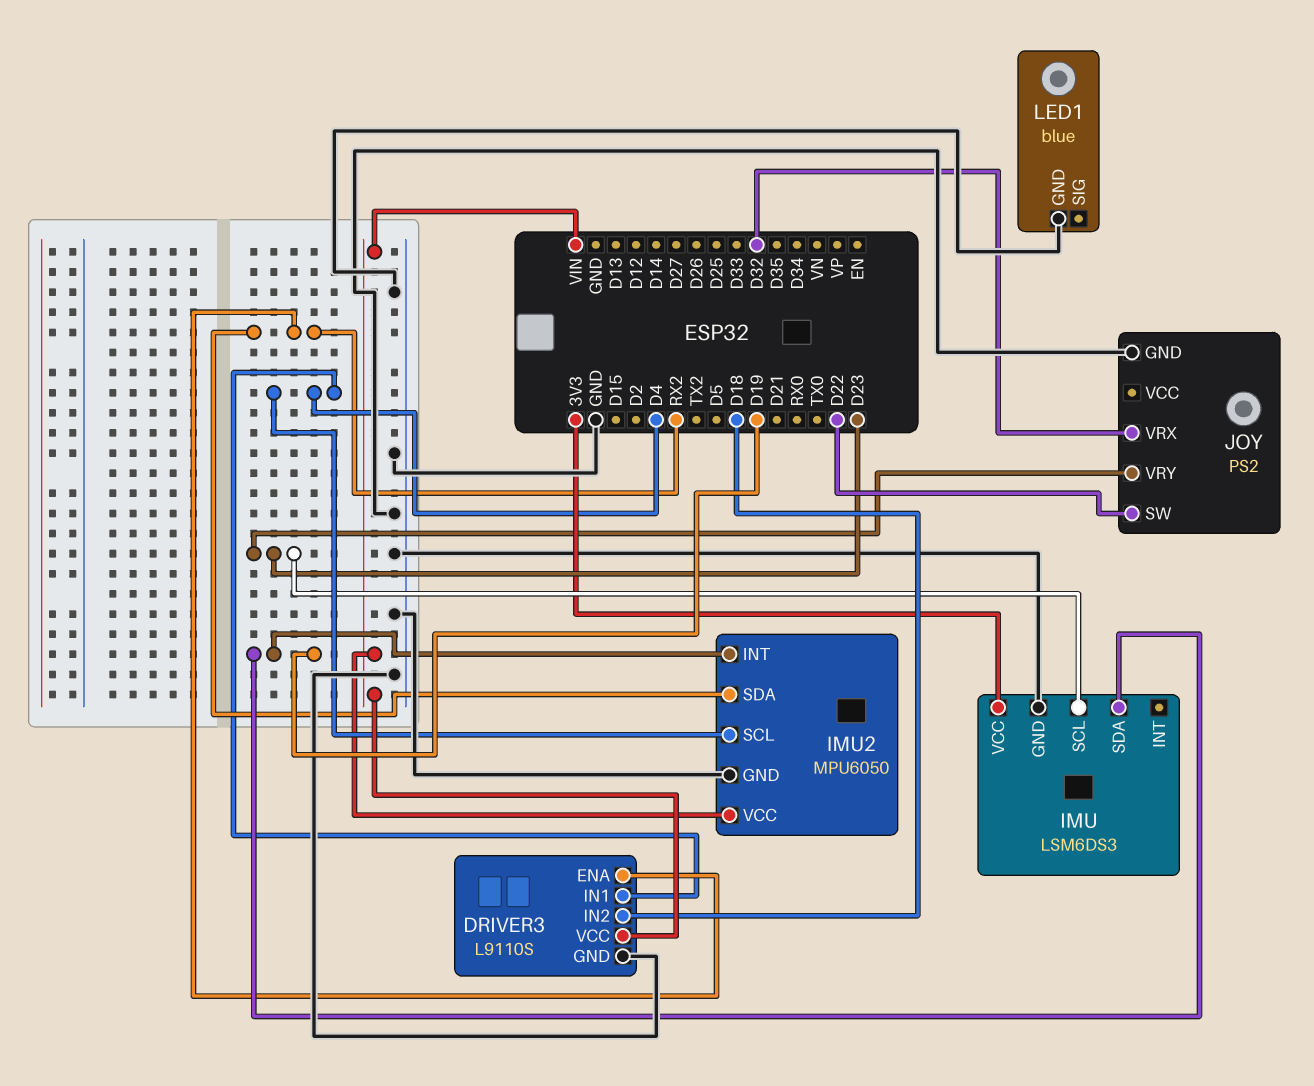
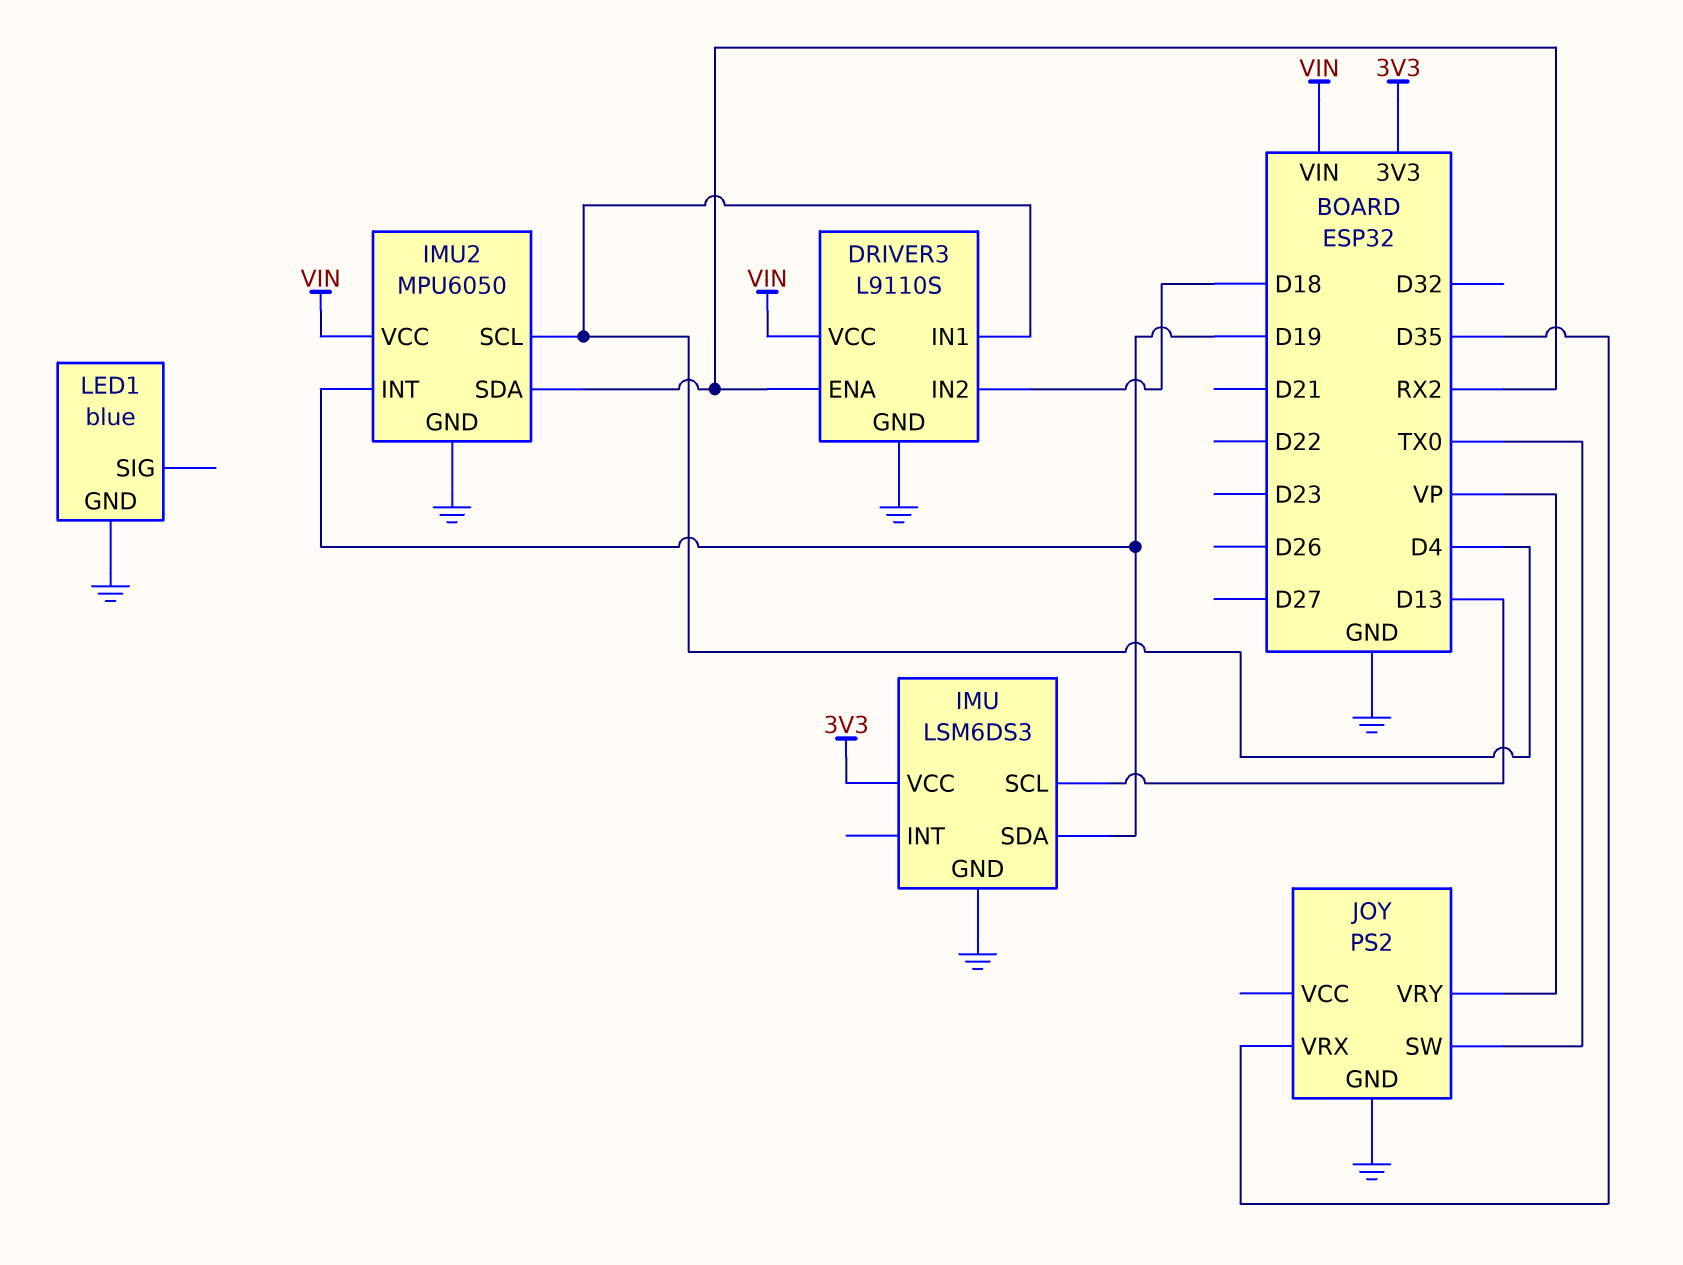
IMU pin SCL: D23 -> D13
JOY pin SW: D22 -> TX0
JOY pin VRX: D32 -> D35
JOY pin VRY: D23 -> VP

